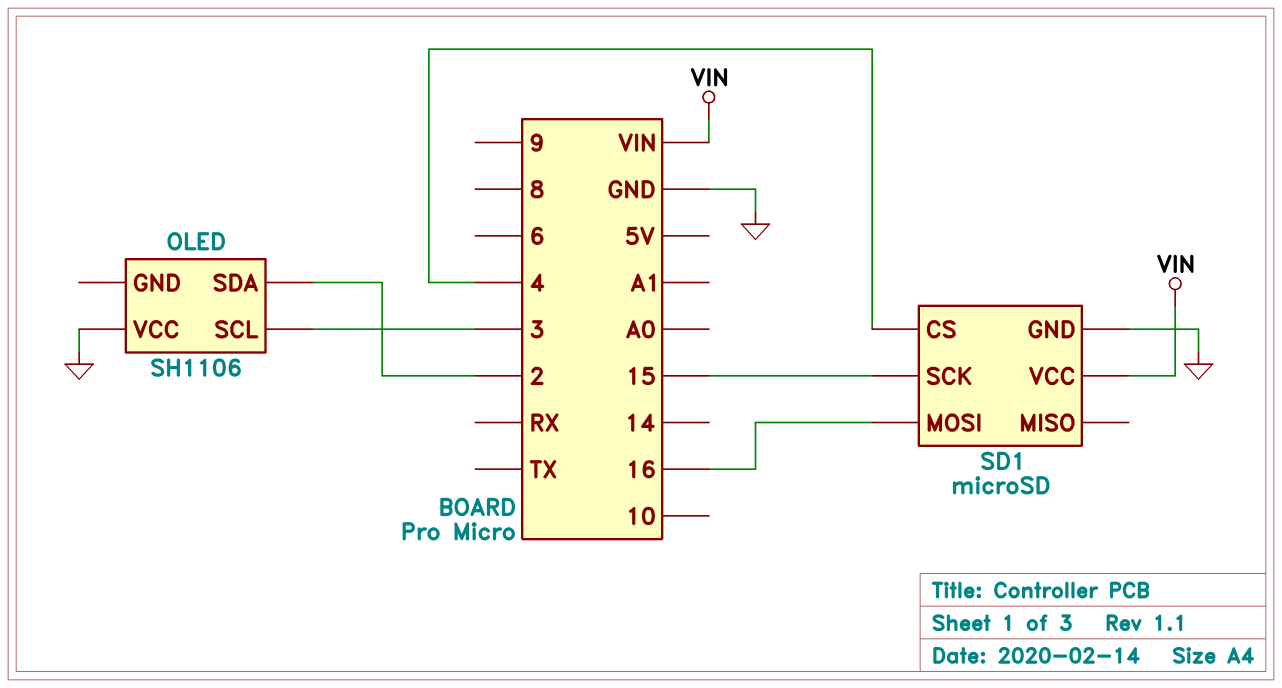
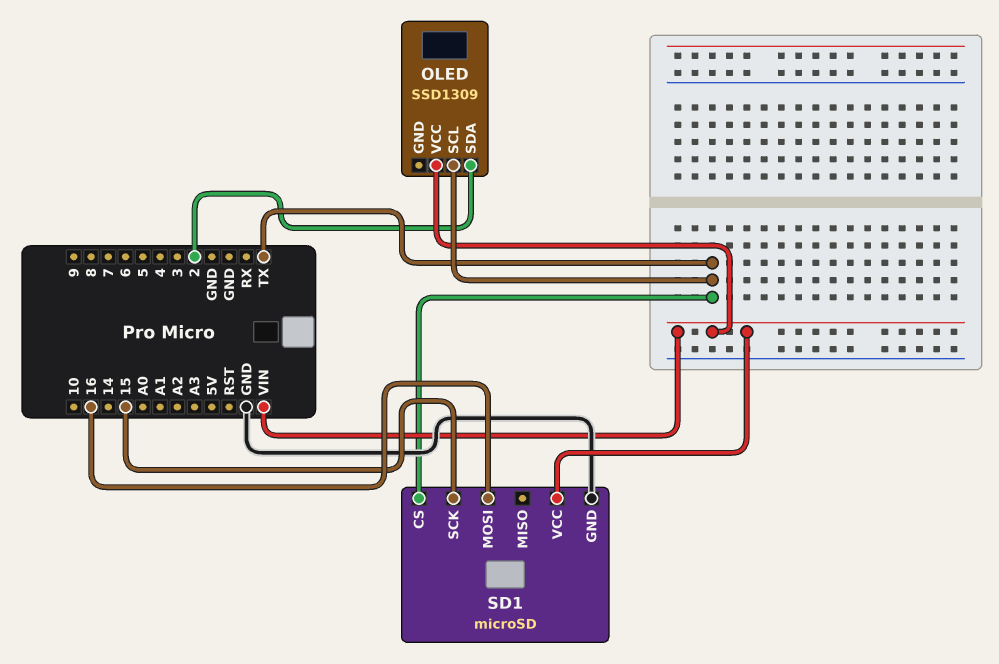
OLED: SH1106 -> SSD1309
OLED pin SCL: 3 -> TX
OLED pin VCC: GND -> VIN
SD1 pin CS: 4 -> TX

